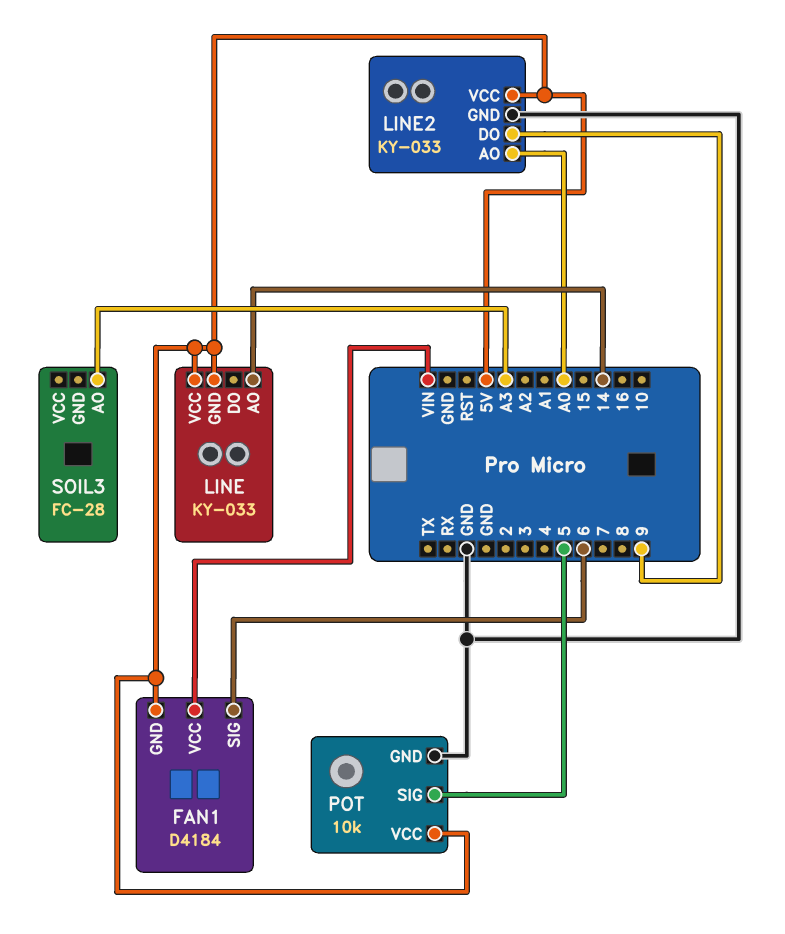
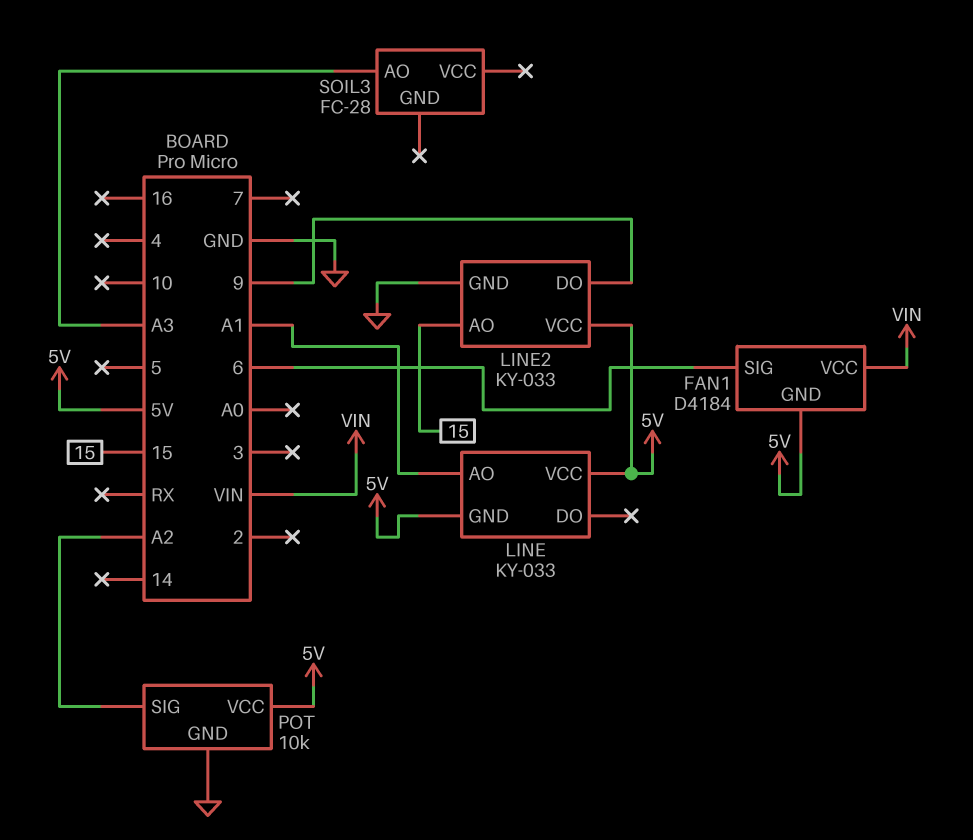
LINE pin AO: 14 -> A1
LINE2 pin AO: A0 -> 15
POT pin SIG: 5 -> A2

